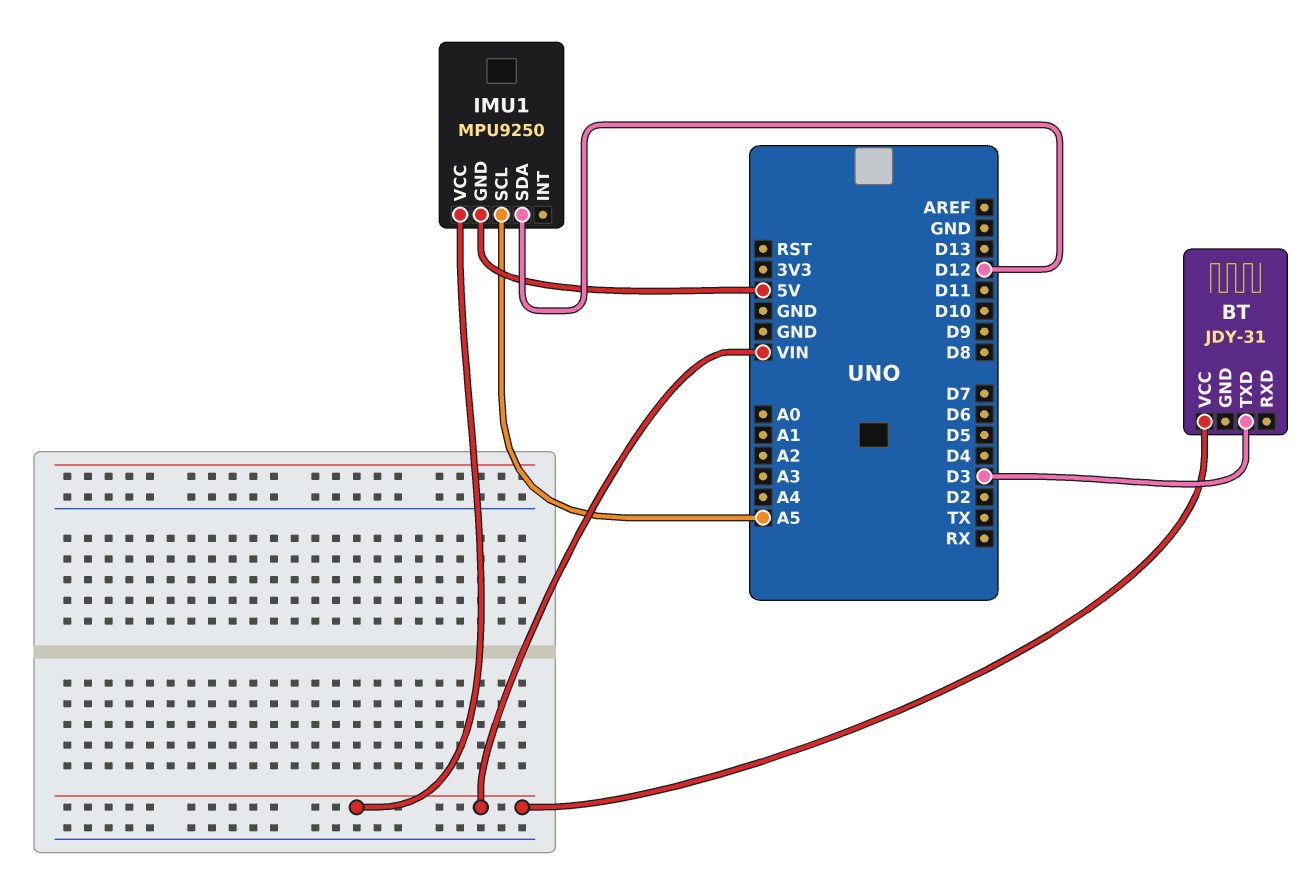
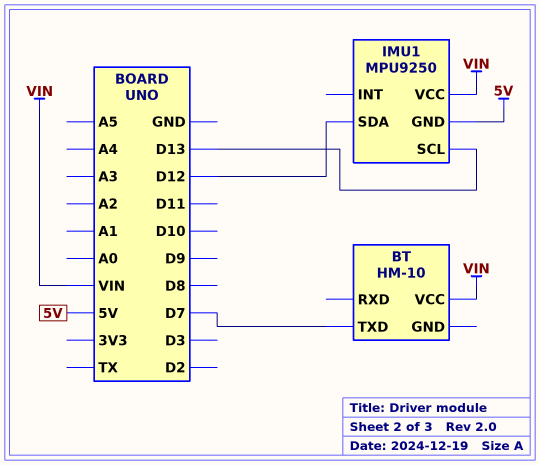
BT: JDY-31 -> HM-10
BT pin TXD: D3 -> D7
IMU1 pin SCL: A5 -> D13

